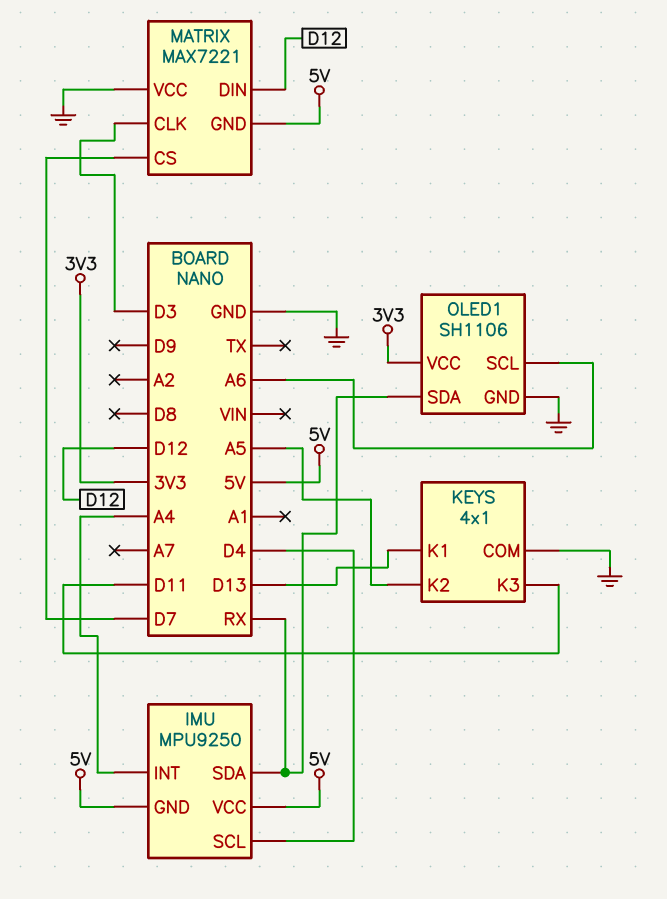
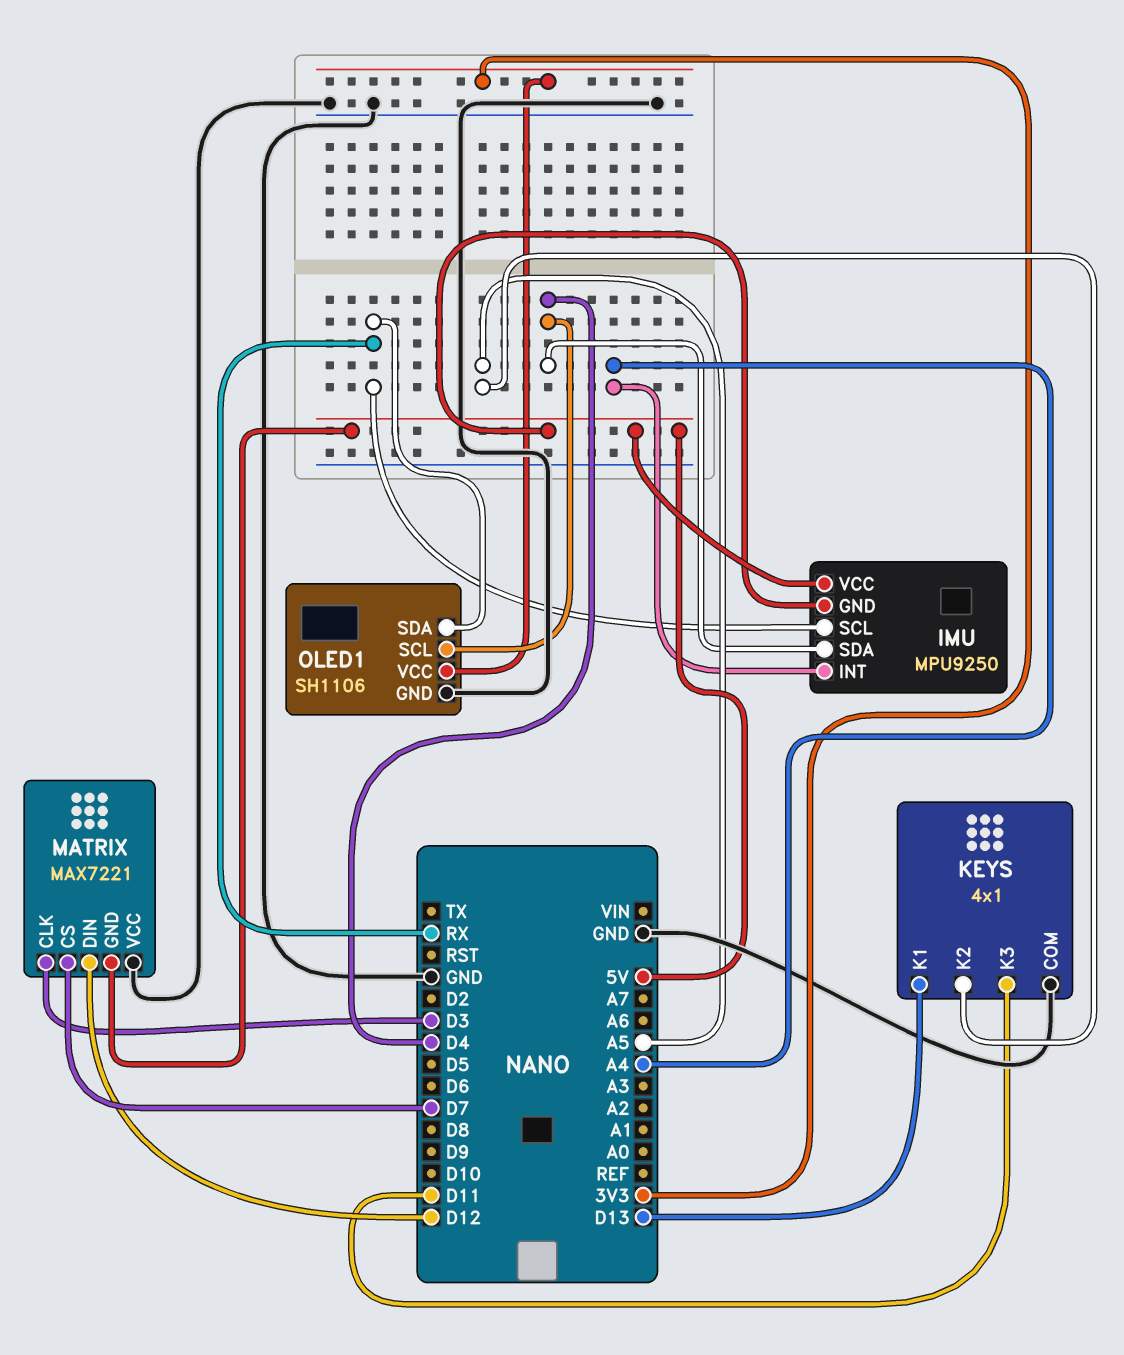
IMU pin SCL: D4 -> RX
IMU pin SDA: RX -> D4
OLED1 pin SCL: A6 -> D4

